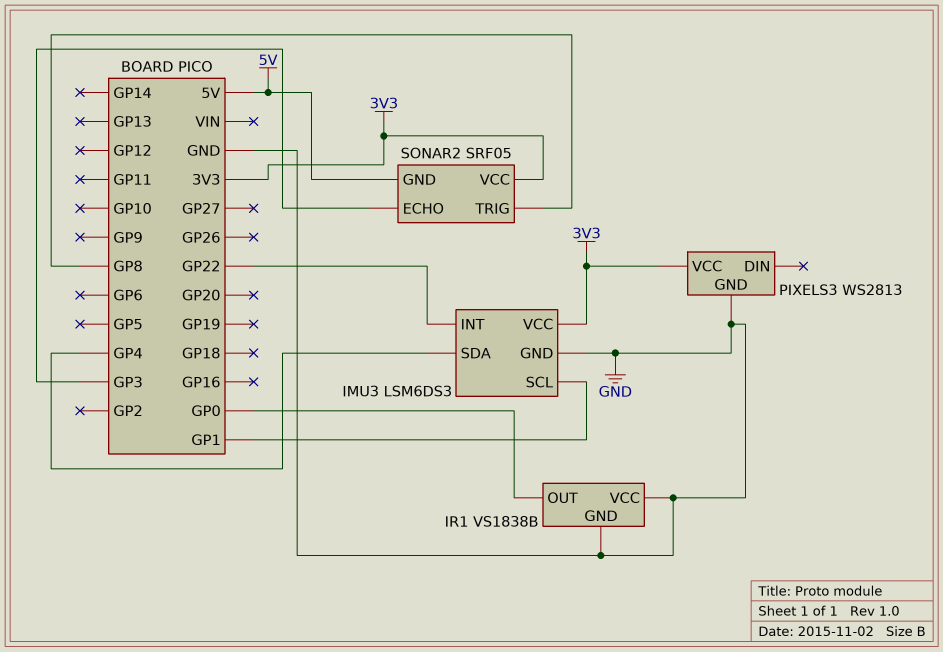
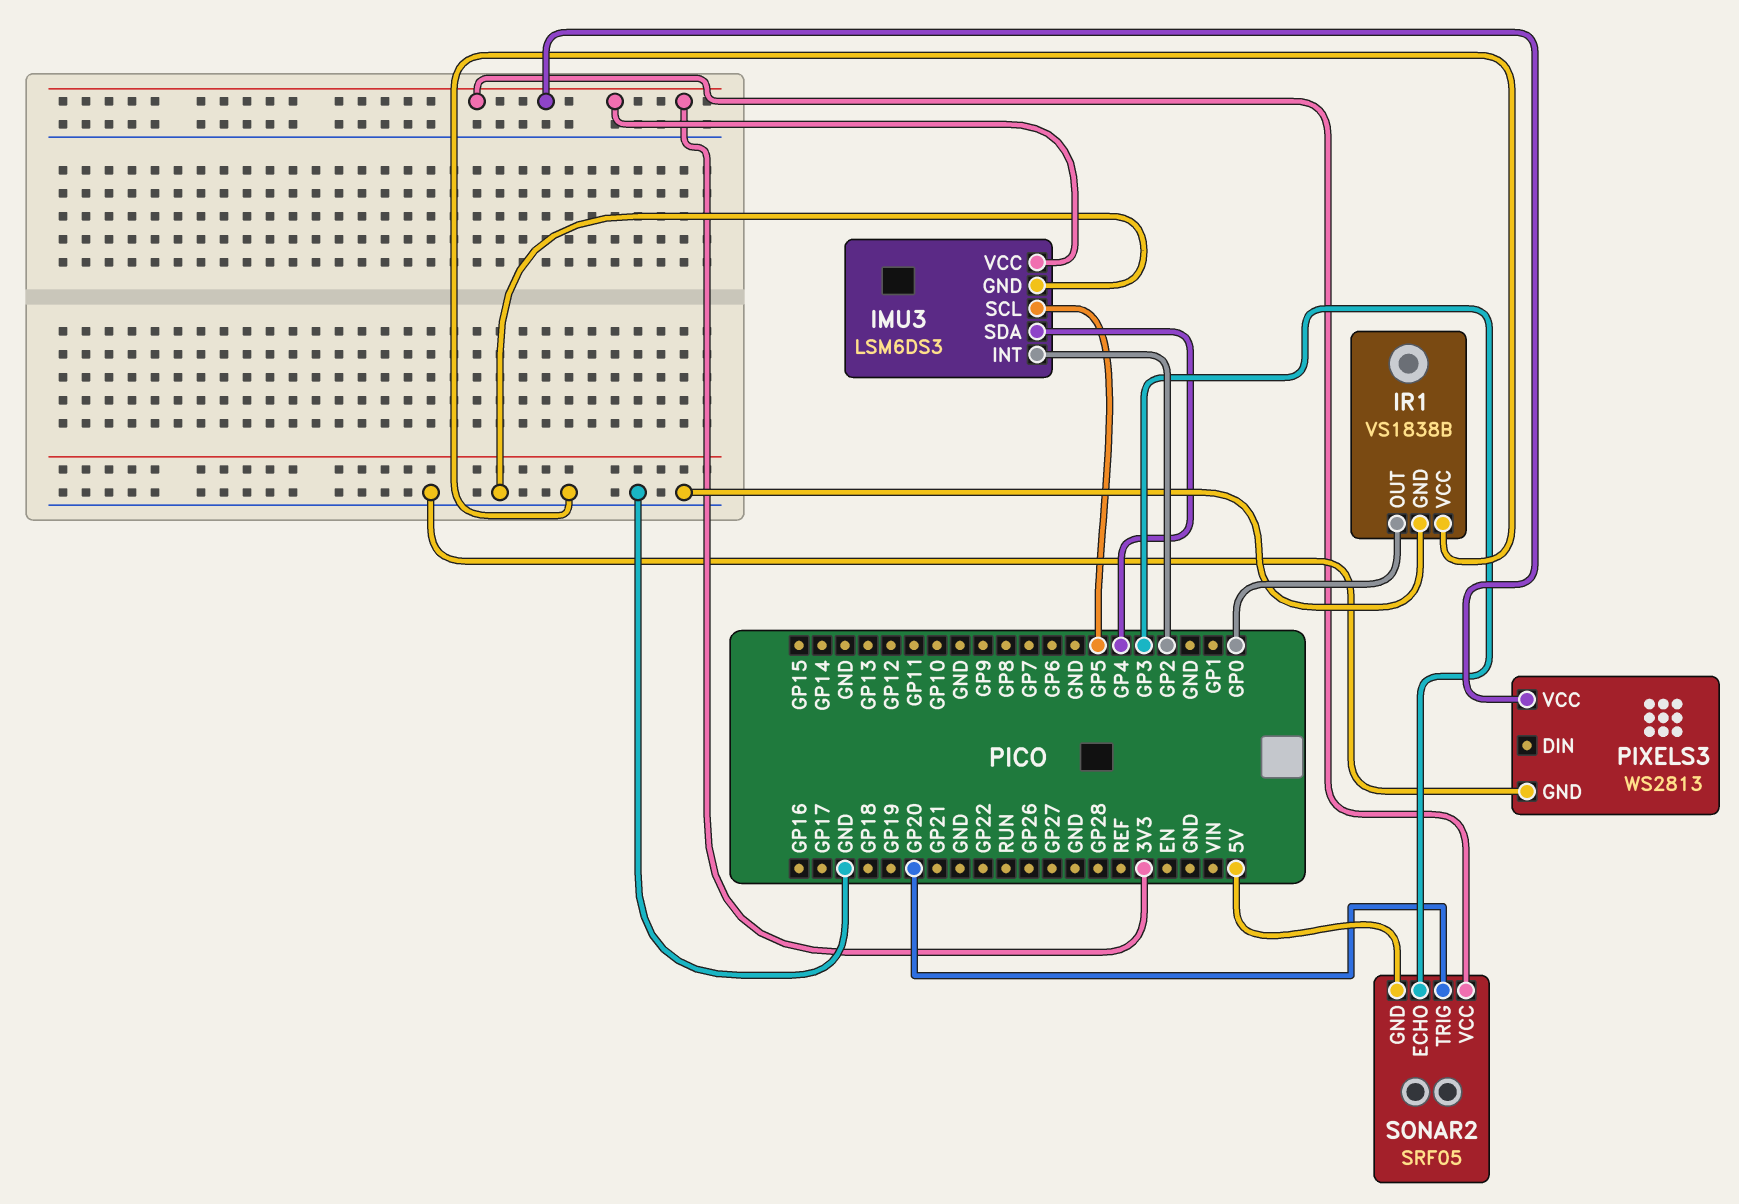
IMU3 pin INT: GP22 -> GP2
IMU3 pin SCL: GP1 -> GP5
SONAR2 pin TRIG: GP8 -> GP20

